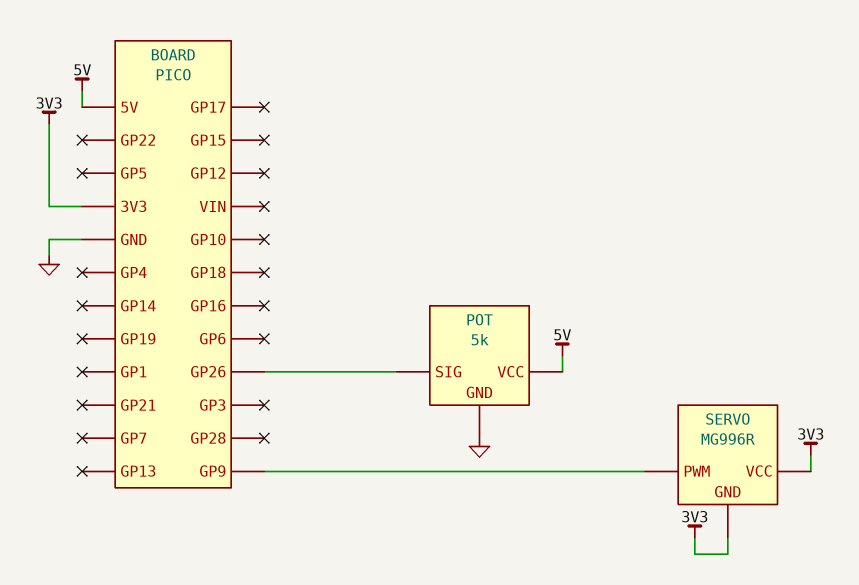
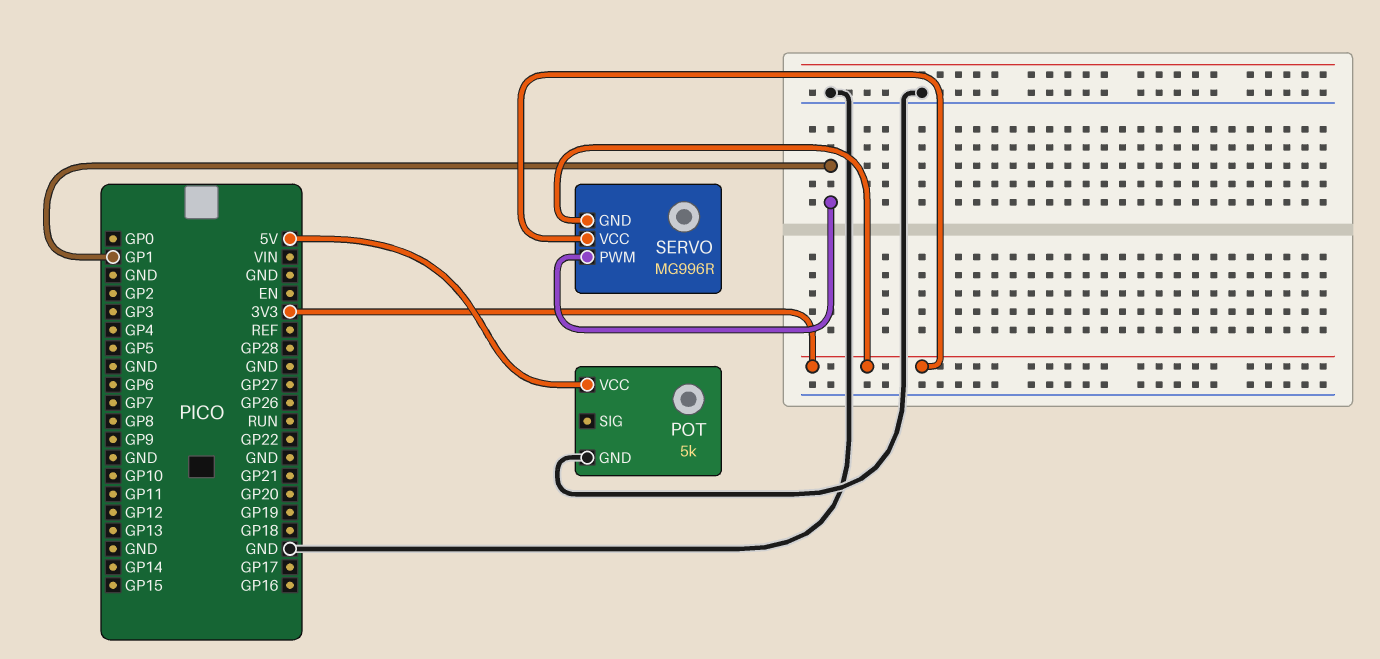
POT pin SIG: GP26 -> none
SERVO pin PWM: GP9 -> GP1

